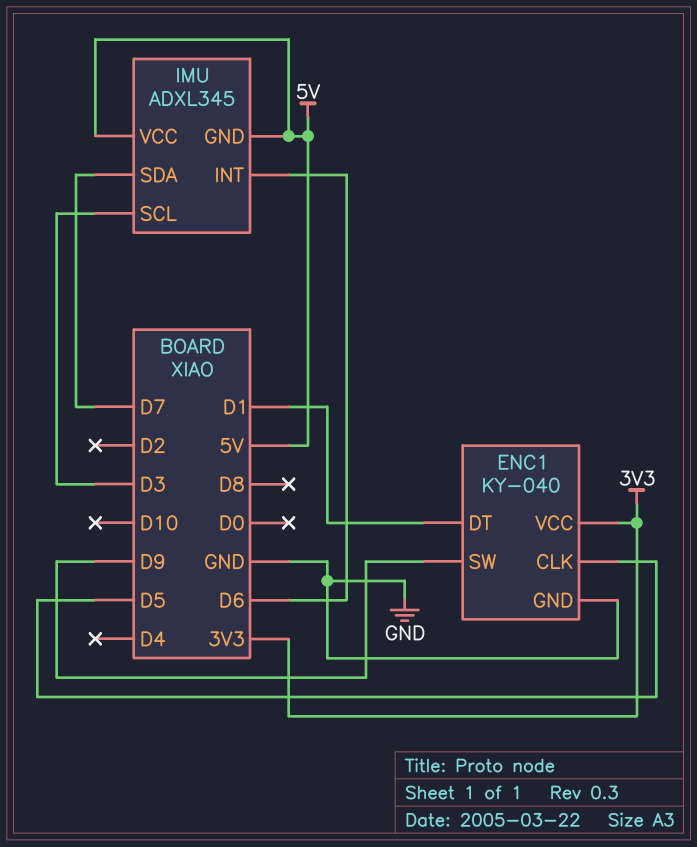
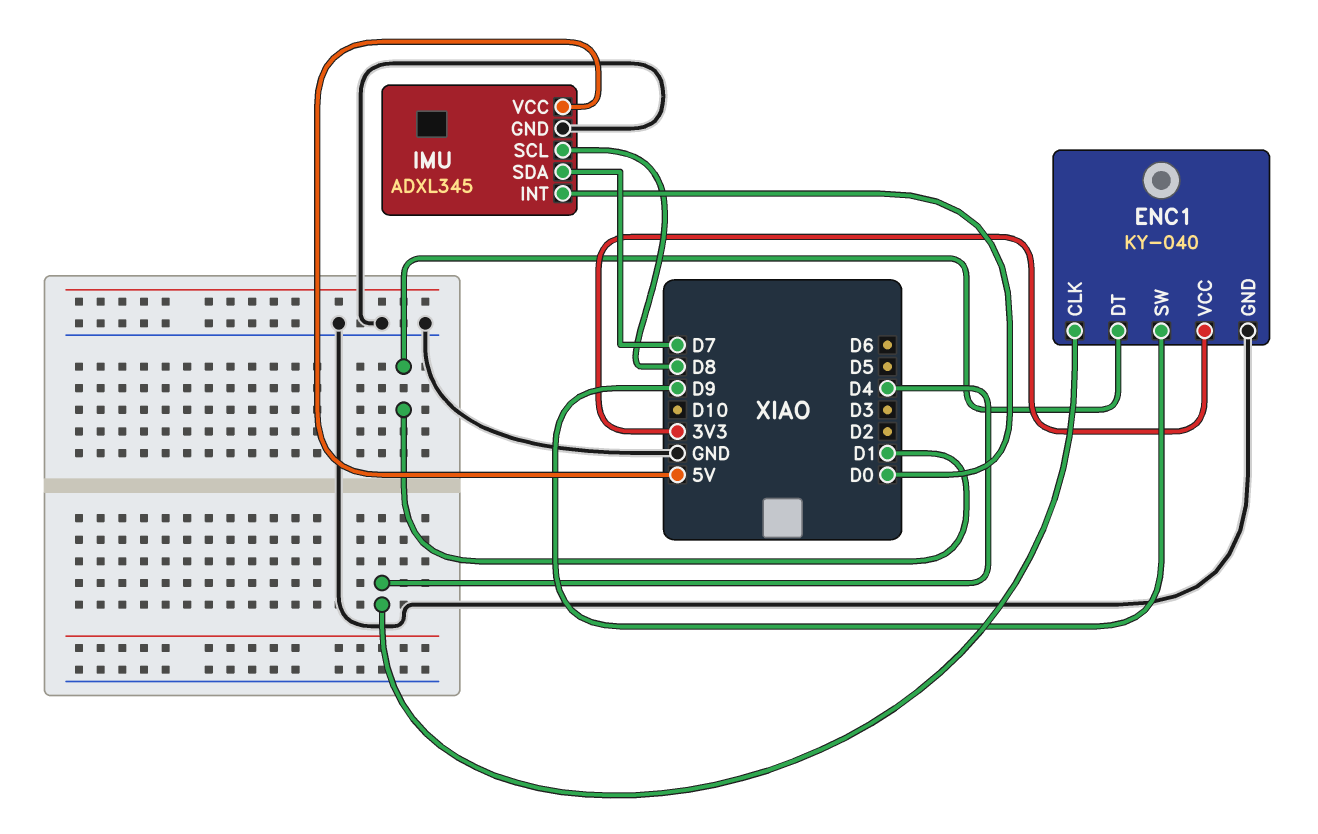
ENC1 pin CLK: D5 -> D4
IMU pin GND: 5V -> GND
IMU pin INT: D6 -> D0
IMU pin SCL: D3 -> D8

